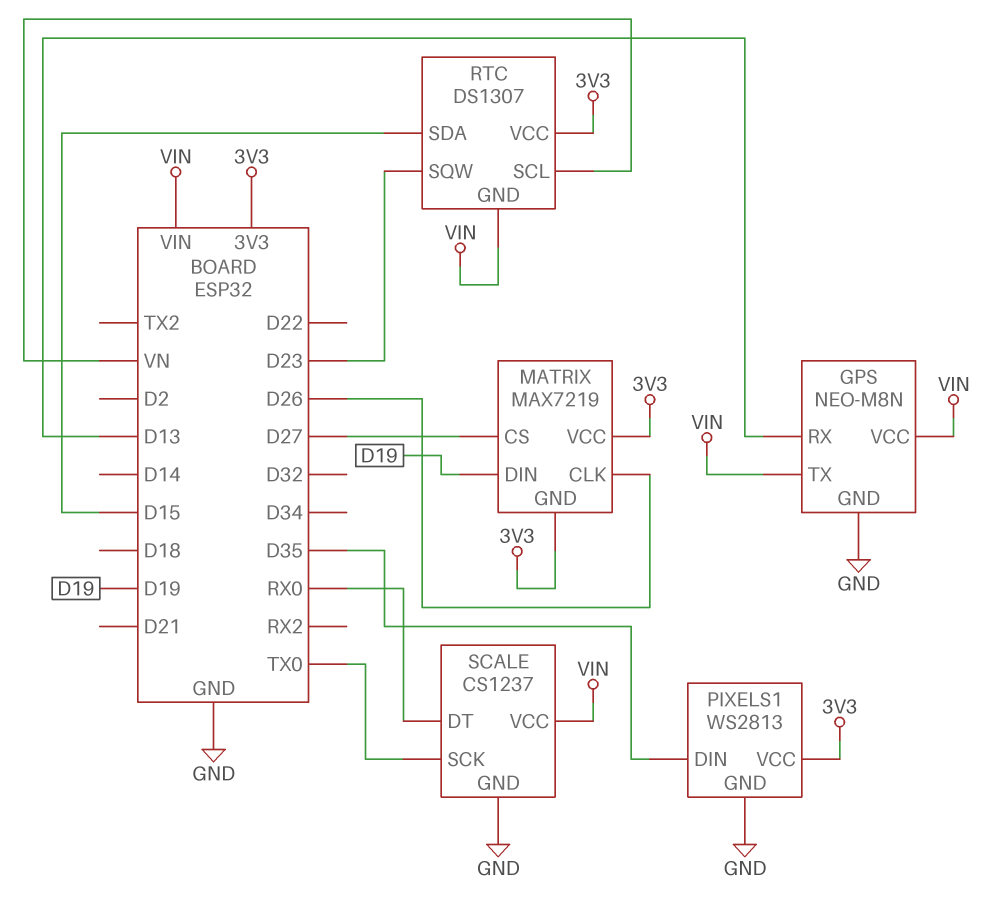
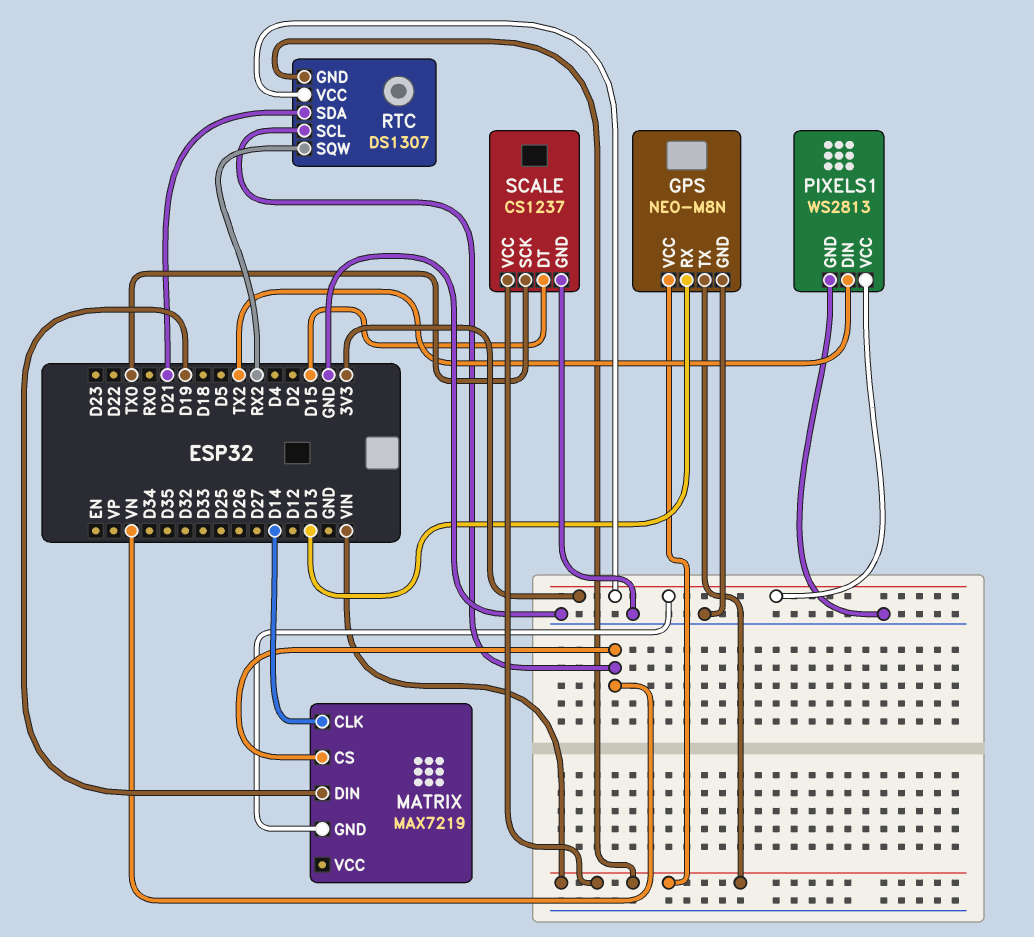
MATRIX pin CLK: D26 -> D14
MATRIX pin CS: D27 -> VN
MATRIX pin VCC: 3V3 -> none
PIXELS1 pin DIN: D35 -> TX2
RTC pin SDA: D15 -> D21
RTC pin SQW: D23 -> RX2
SCALE pin DT: RX0 -> D15

